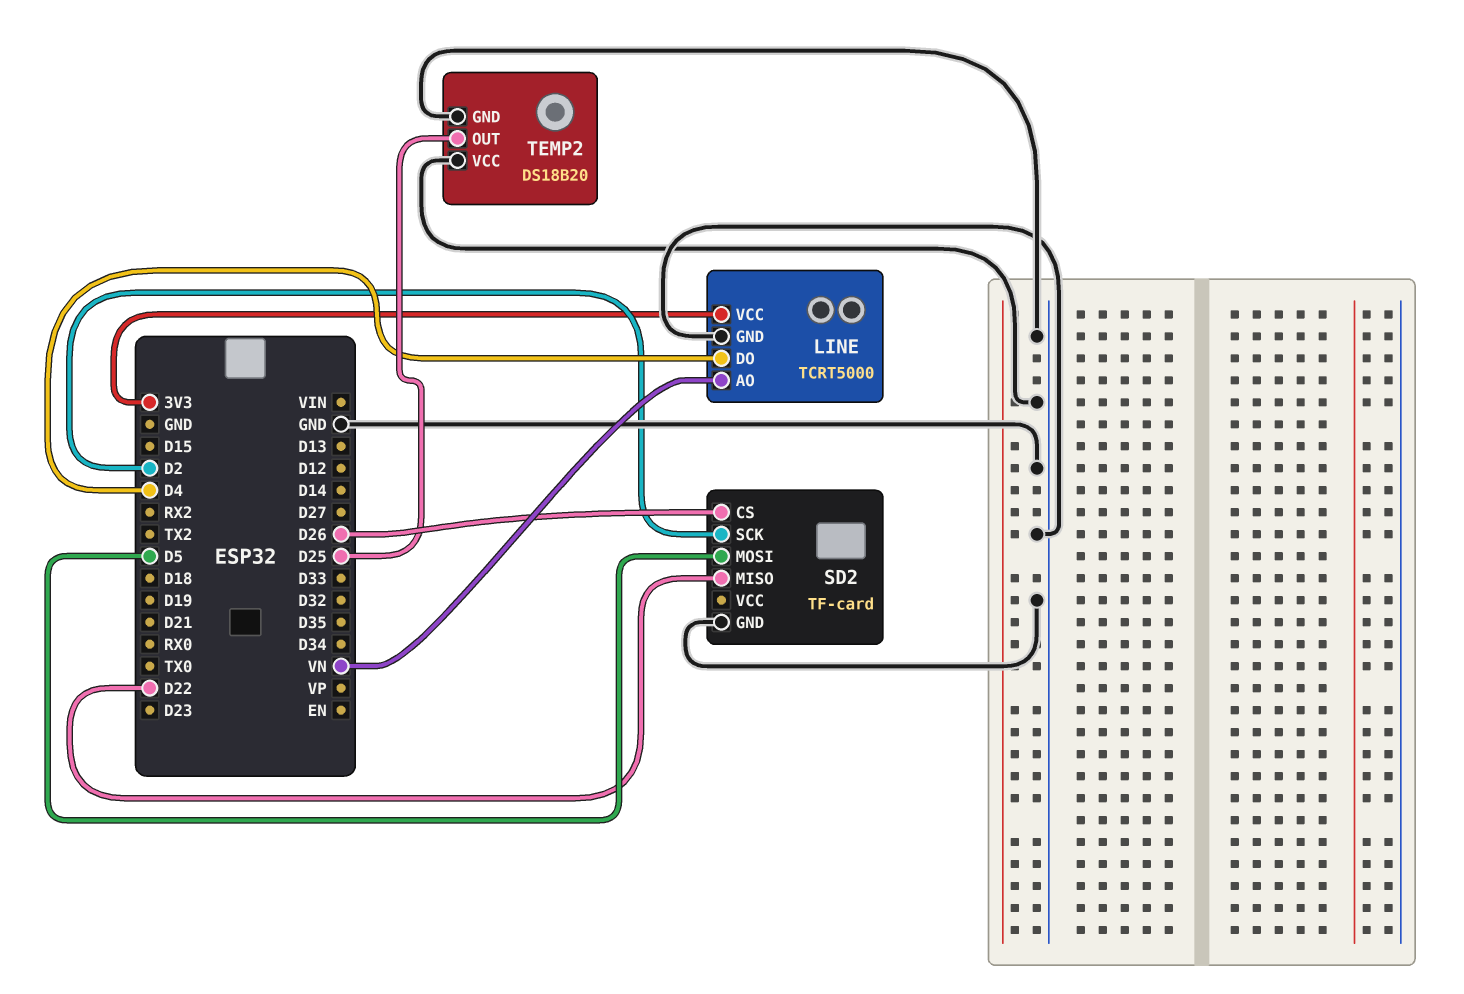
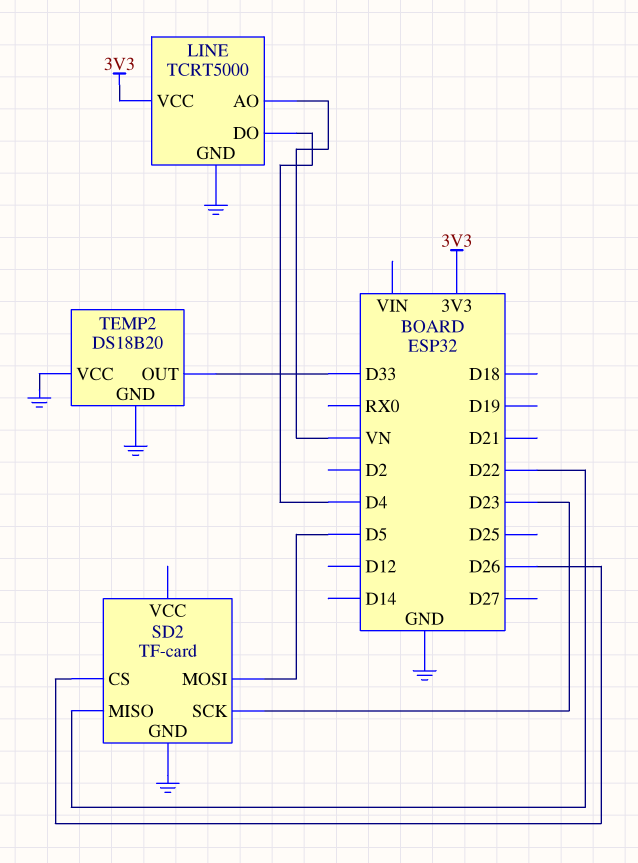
SD2 pin SCK: D2 -> D23
TEMP2 pin OUT: D25 -> D33

